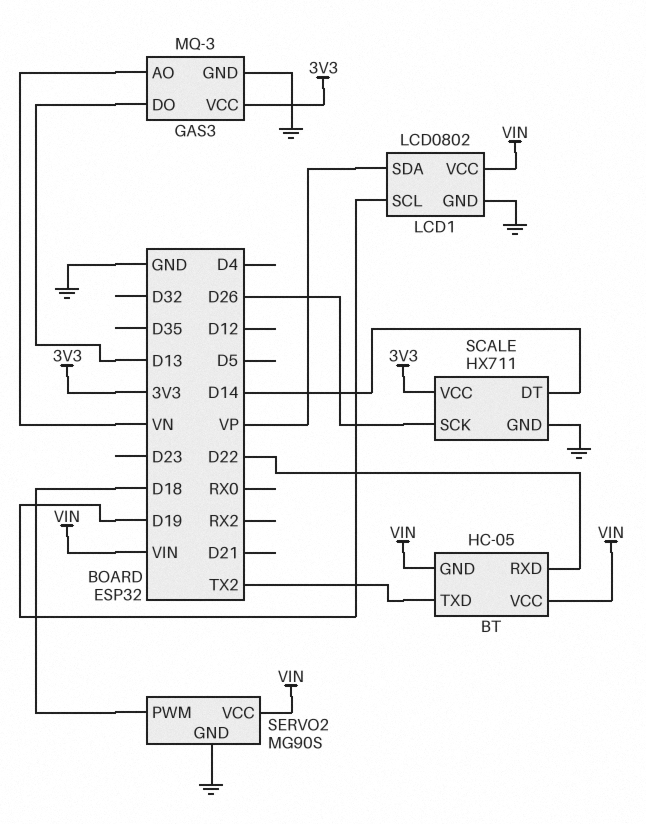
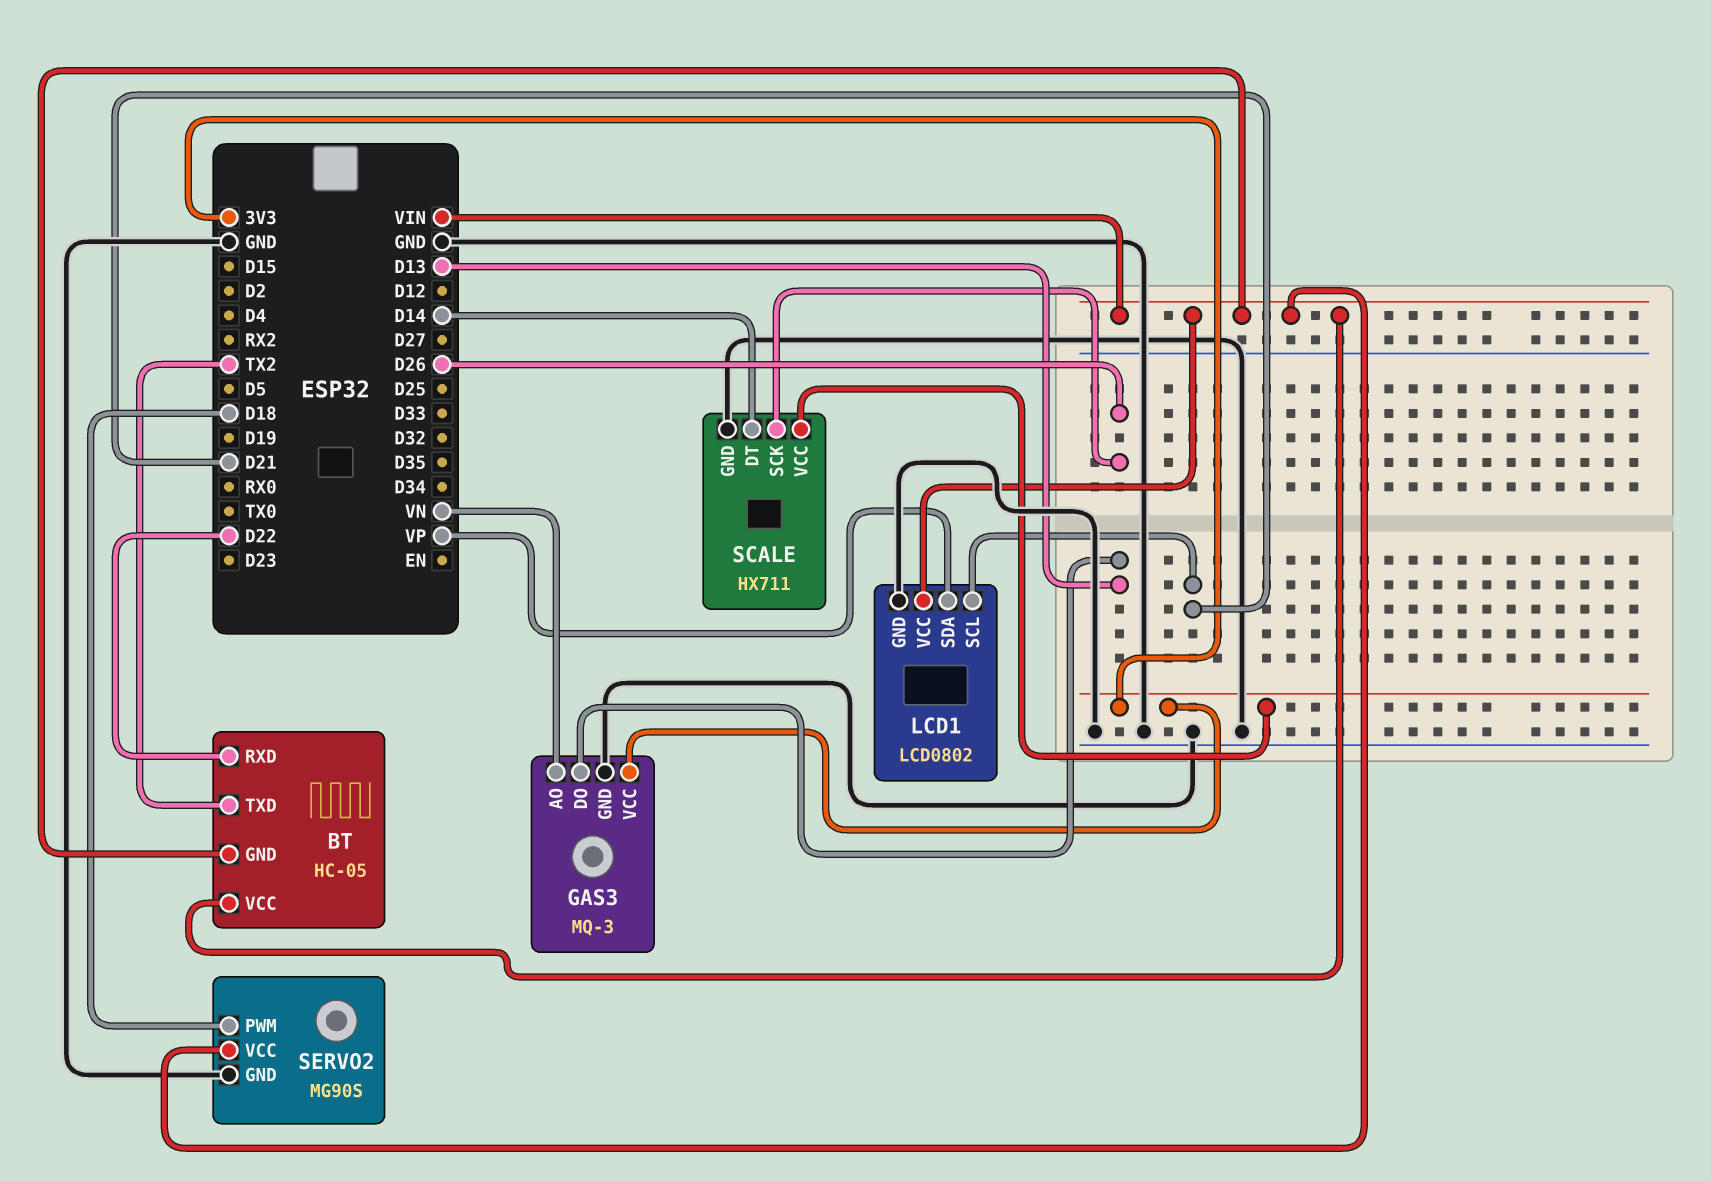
LCD1 pin SCL: D19 -> D21

